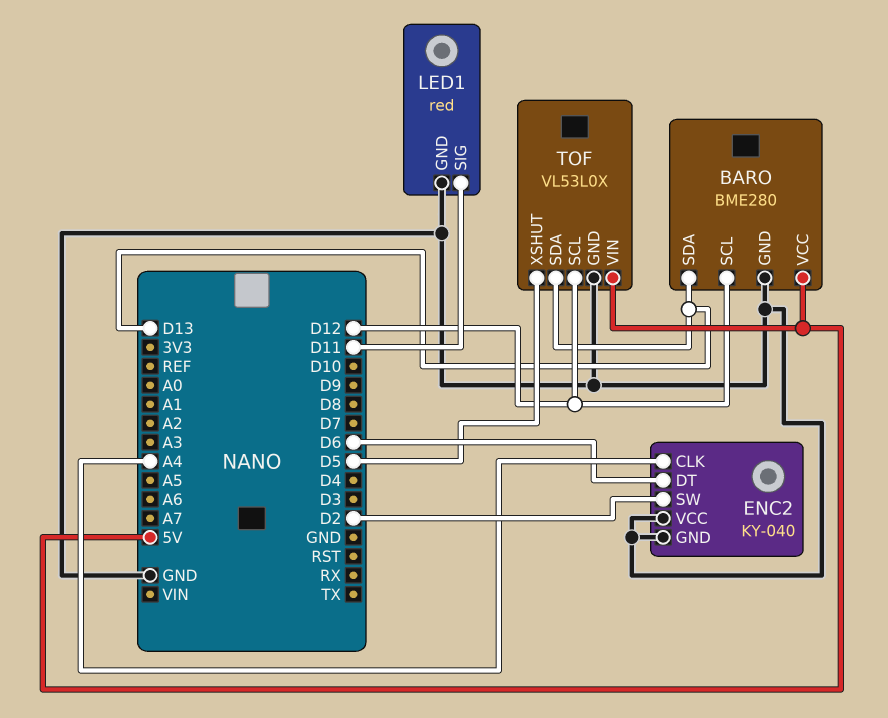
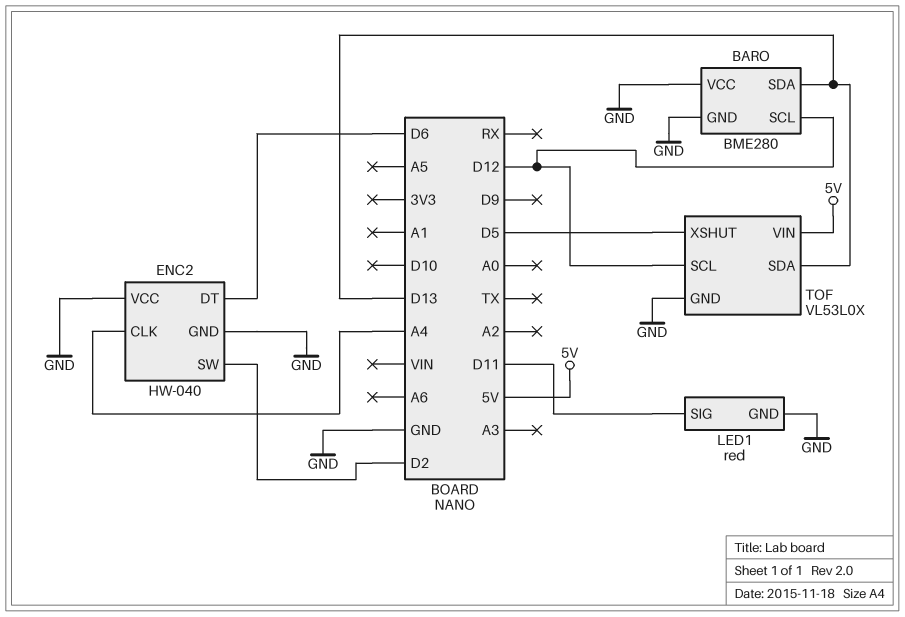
BARO pin VCC: 5V -> GND
ENC2: KY-040 -> HW-040

